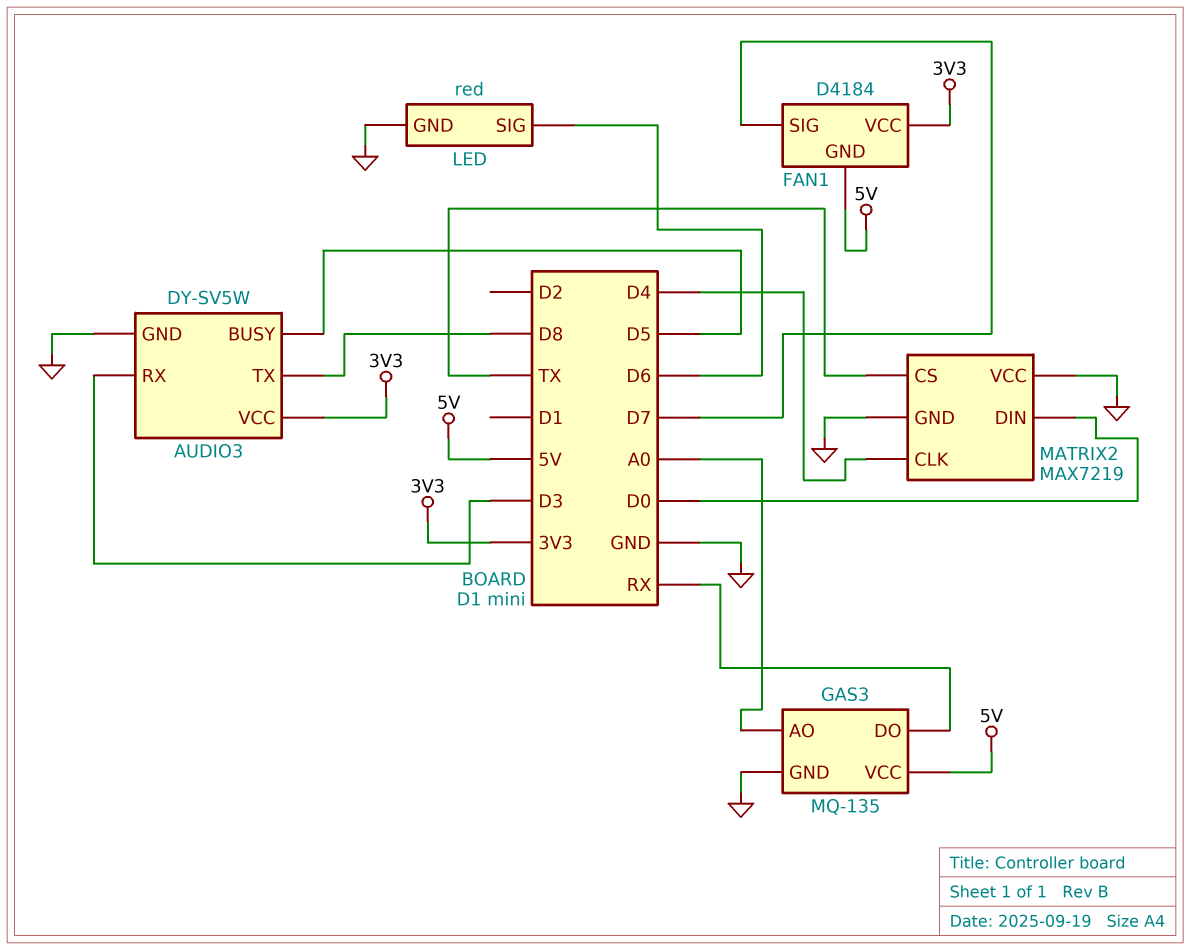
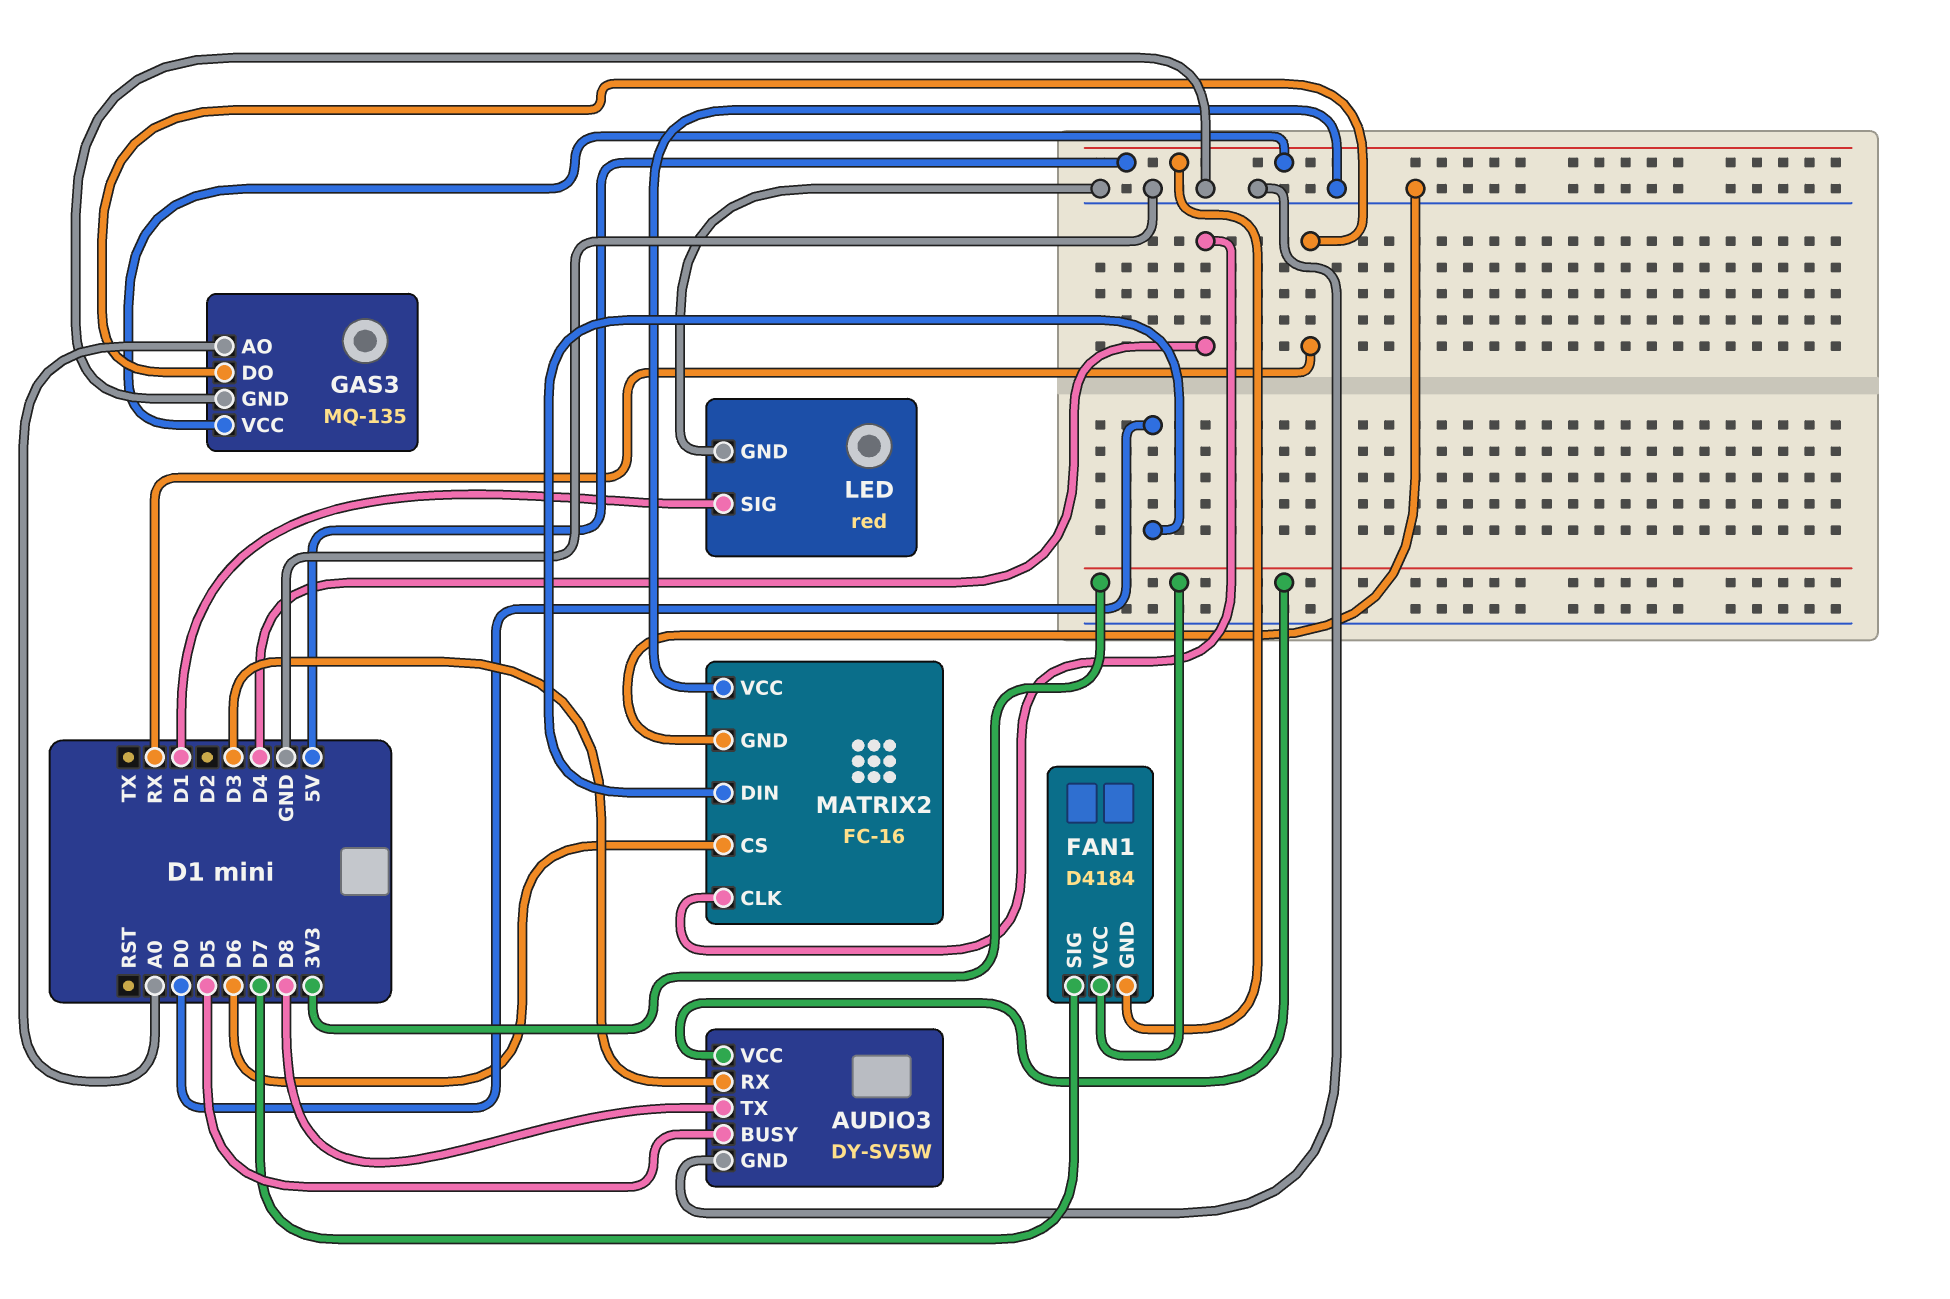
LED pin SIG: D6 -> D1
MATRIX2: MAX7219 -> FC-16
MATRIX2 pin CS: TX -> D6

